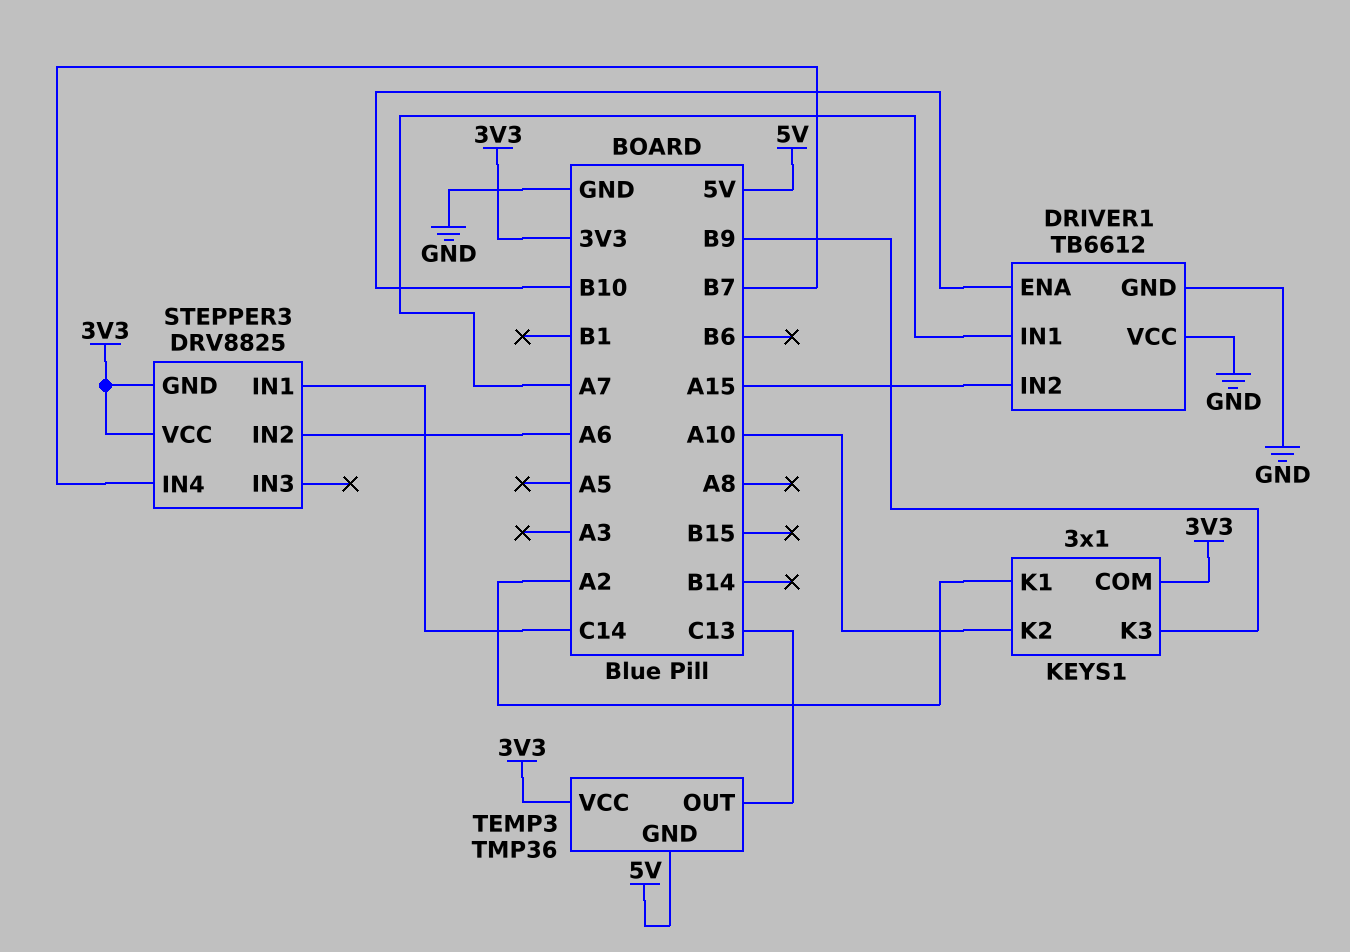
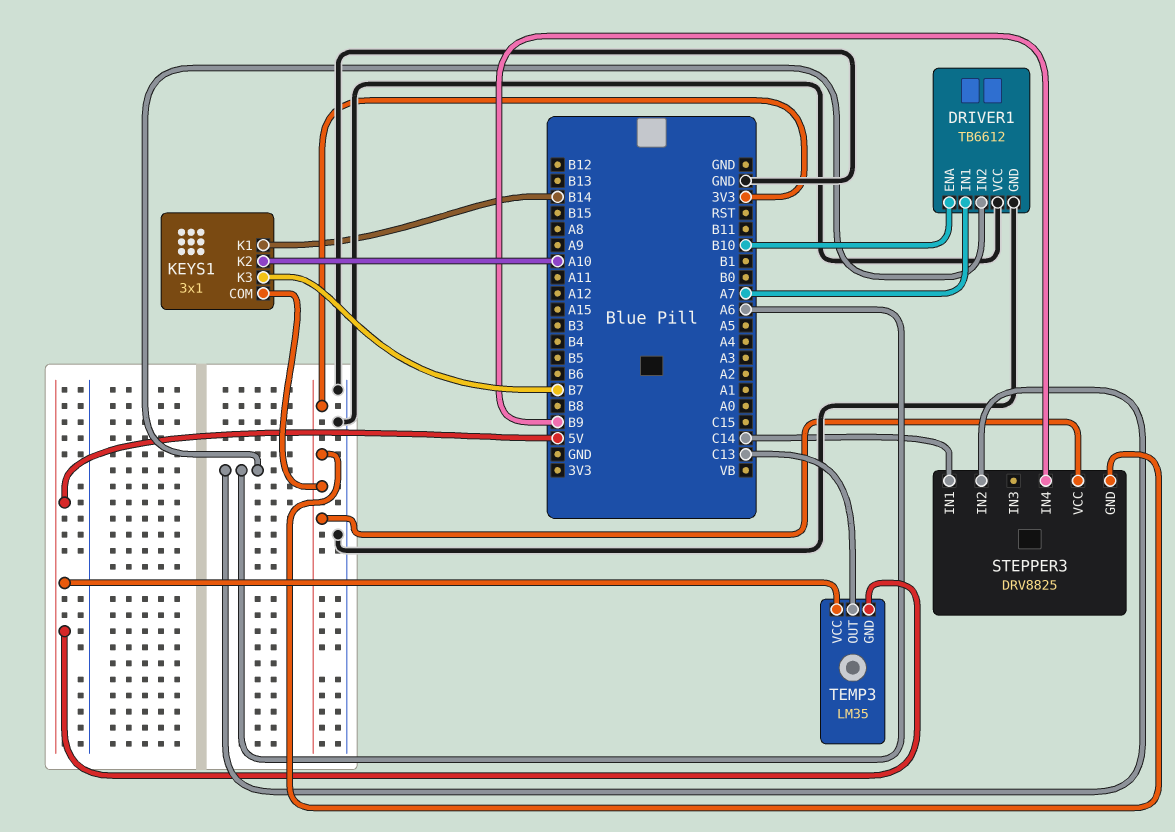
DRIVER1 pin IN2: A15 -> A6
KEYS1 pin K1: A2 -> B14
KEYS1 pin K3: B9 -> B7
STEPPER3 pin IN4: B7 -> B9
TEMP3: TMP36 -> LM35
TEMP3 pin VCC: 3V3 -> 5V

